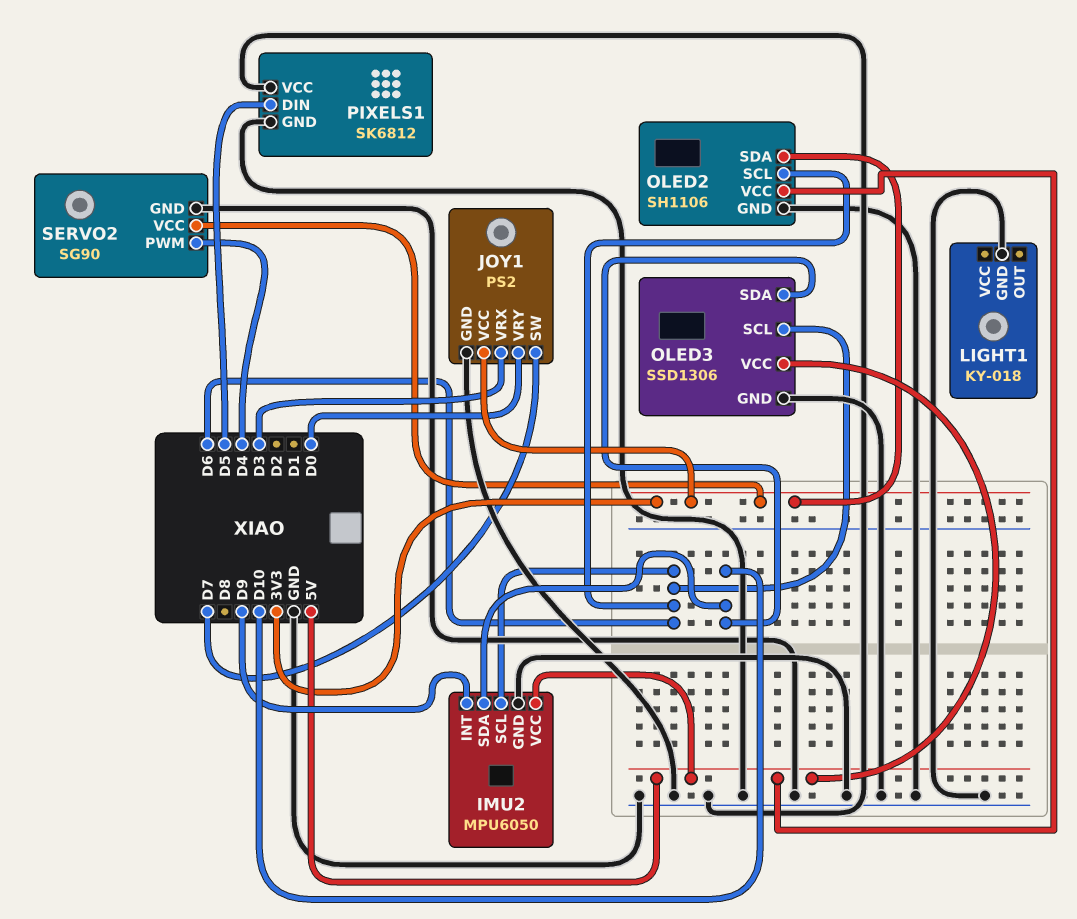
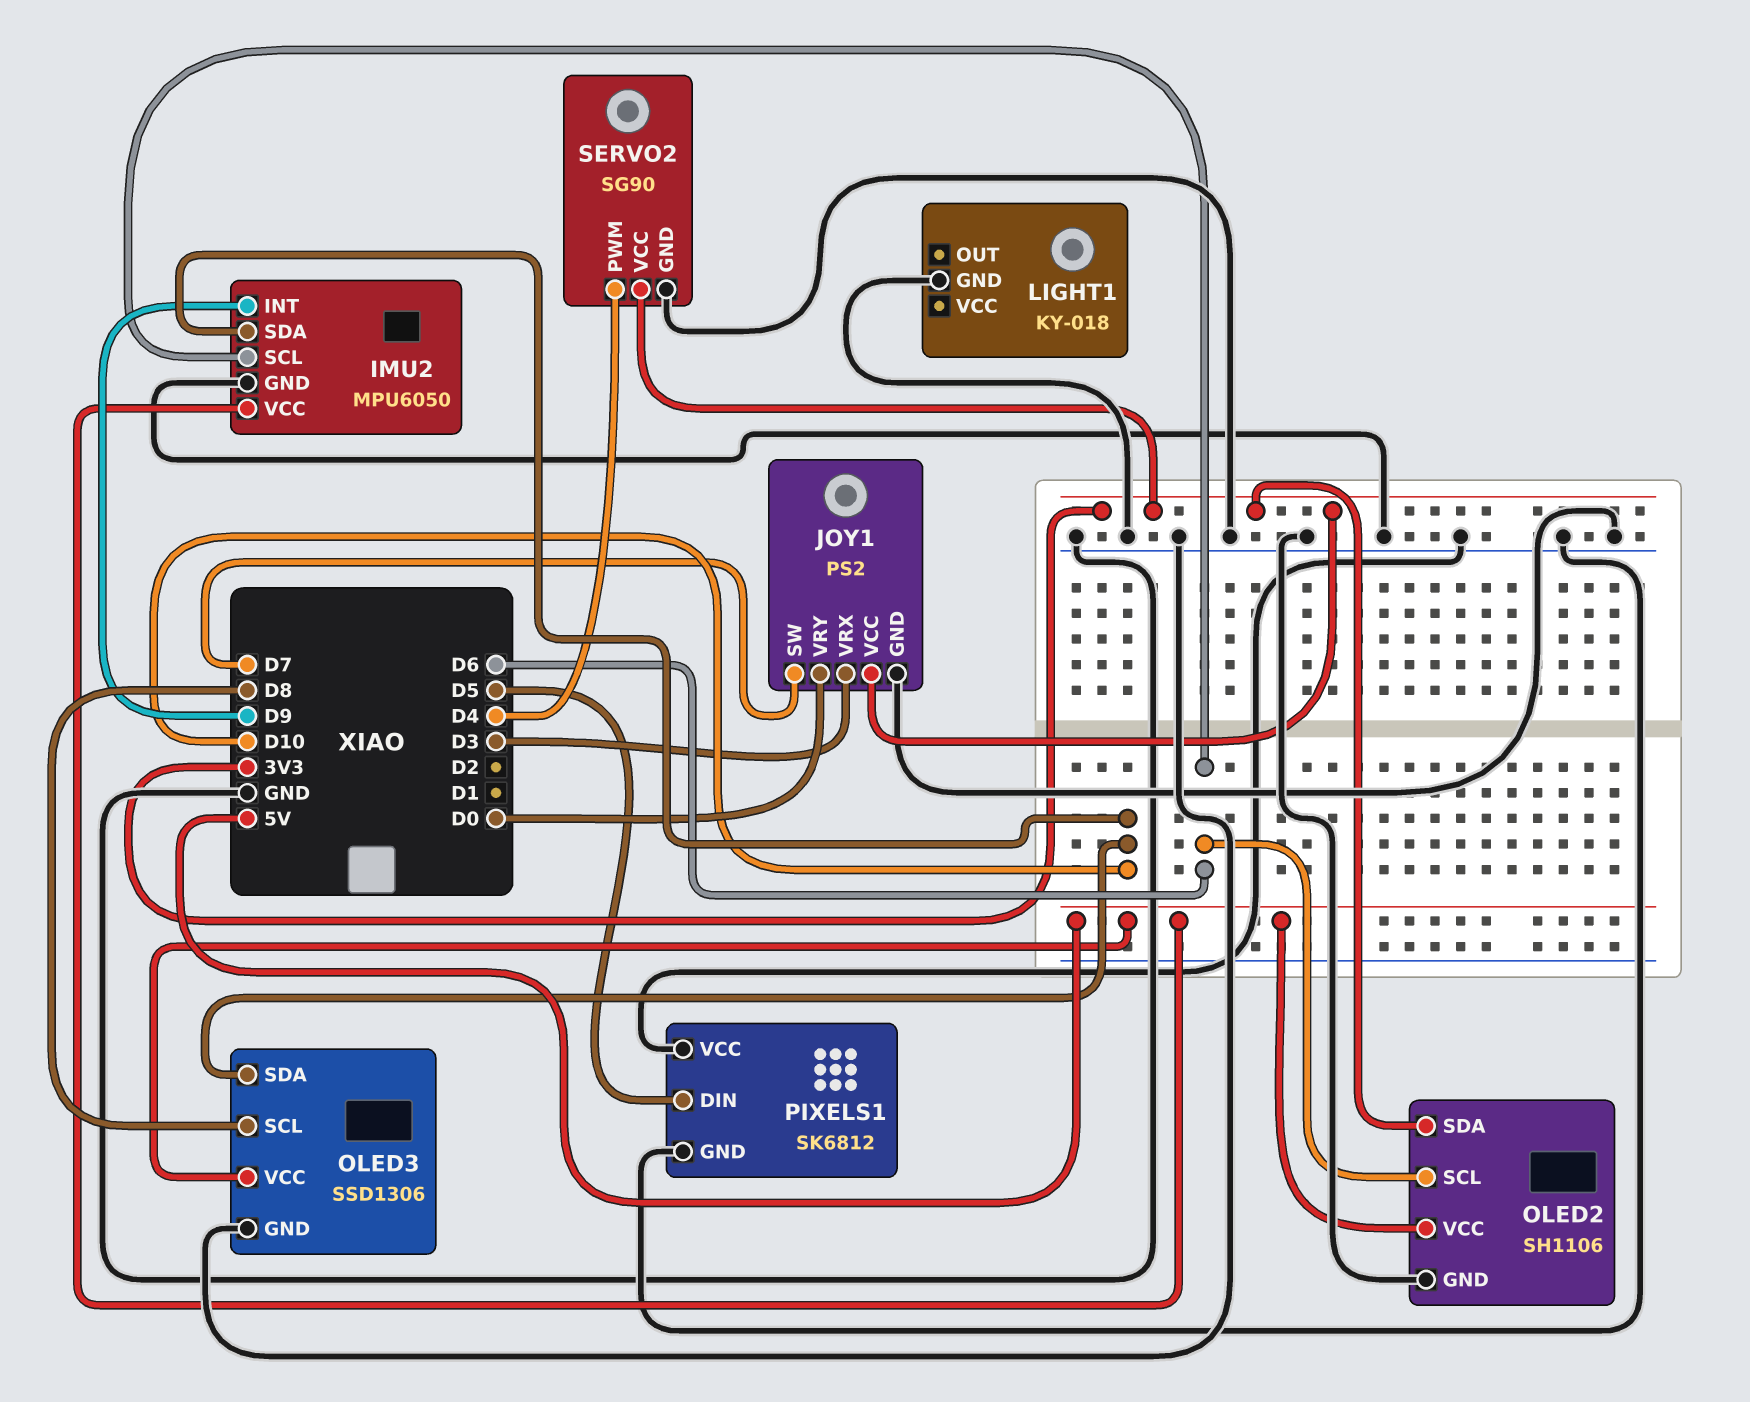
OLED3 pin SCL: D6 -> D8

